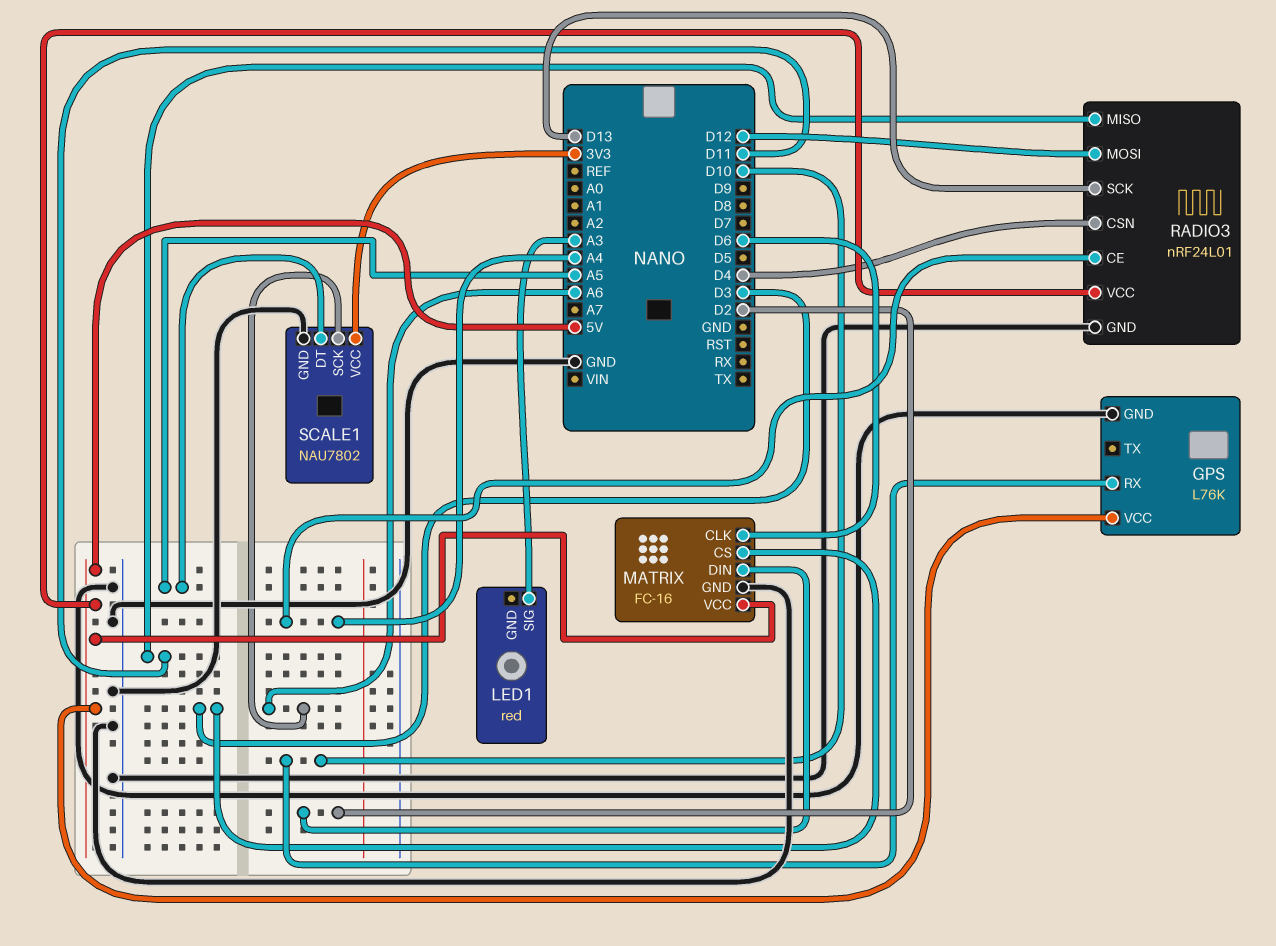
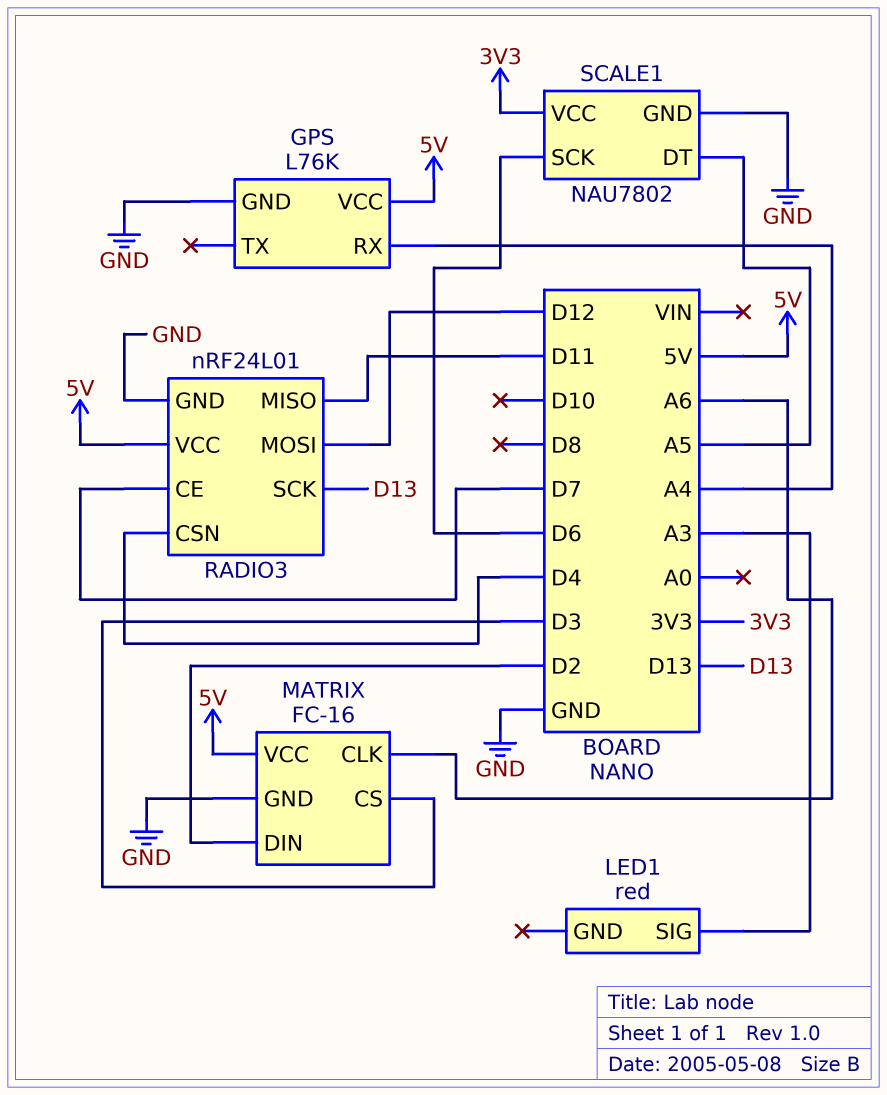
GPS pin RX: D10 -> A4
MATRIX pin CLK: D6 -> A6
RADIO3 pin CE: A4 -> D7
SCALE1 pin SCK: A6 -> D6

